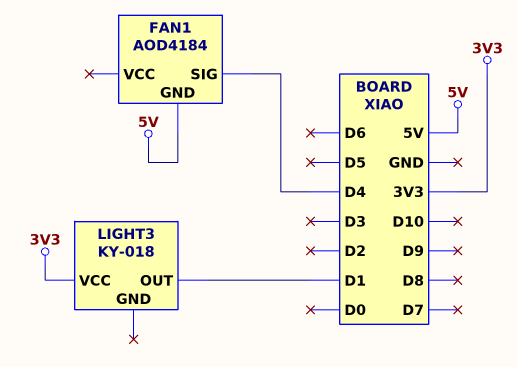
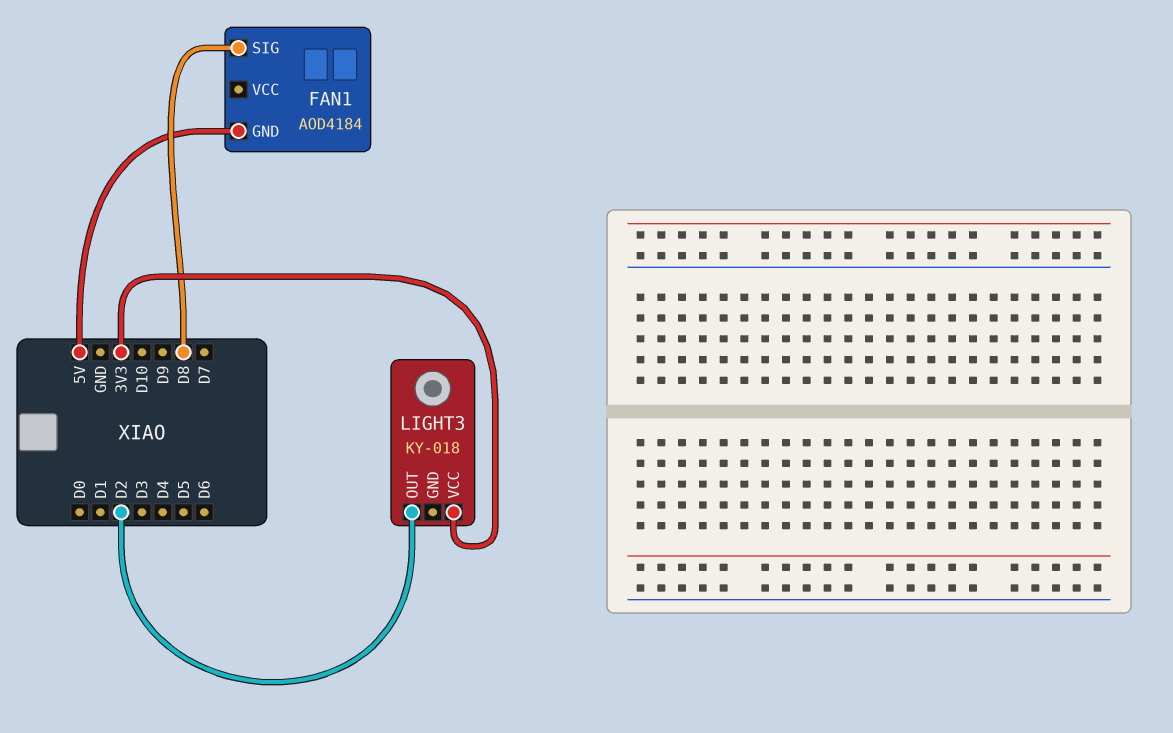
FAN1 pin SIG: D4 -> D8
LIGHT3 pin OUT: D1 -> D2

